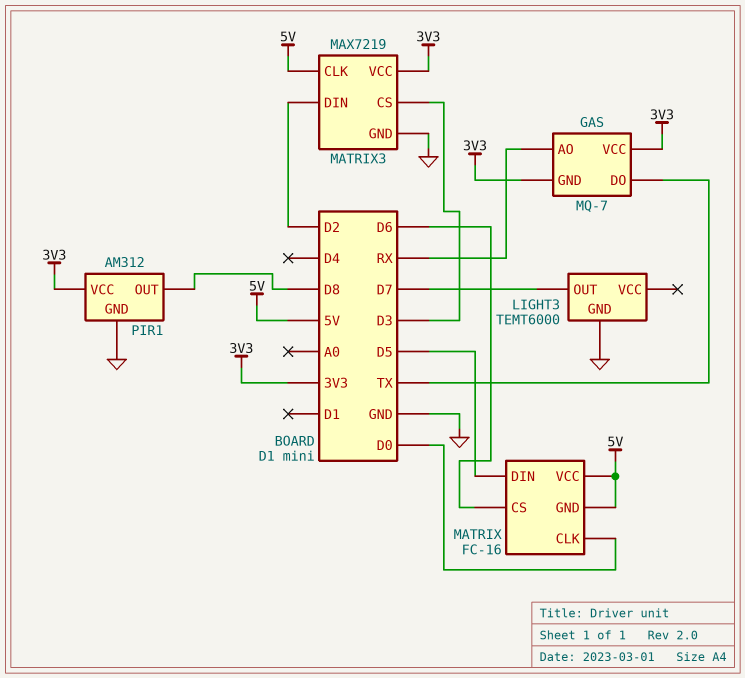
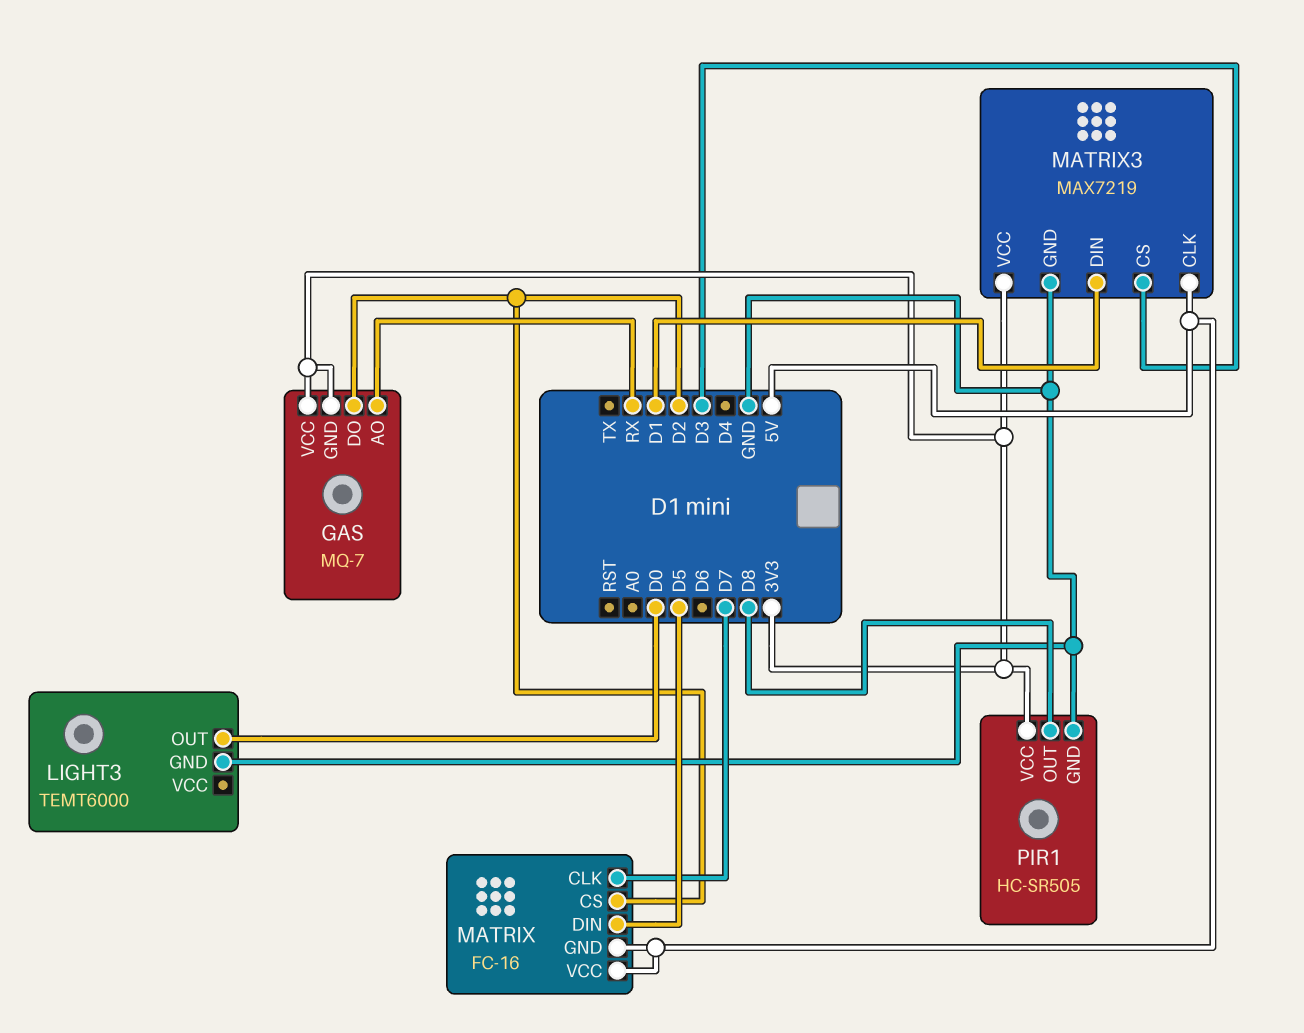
GAS pin DO: TX -> D2
LIGHT3 pin OUT: D7 -> D0
MATRIX pin CLK: D0 -> D7
MATRIX pin CS: D6 -> D2
MATRIX3 pin DIN: D2 -> D1
PIR1: AM312 -> HC-SR505

